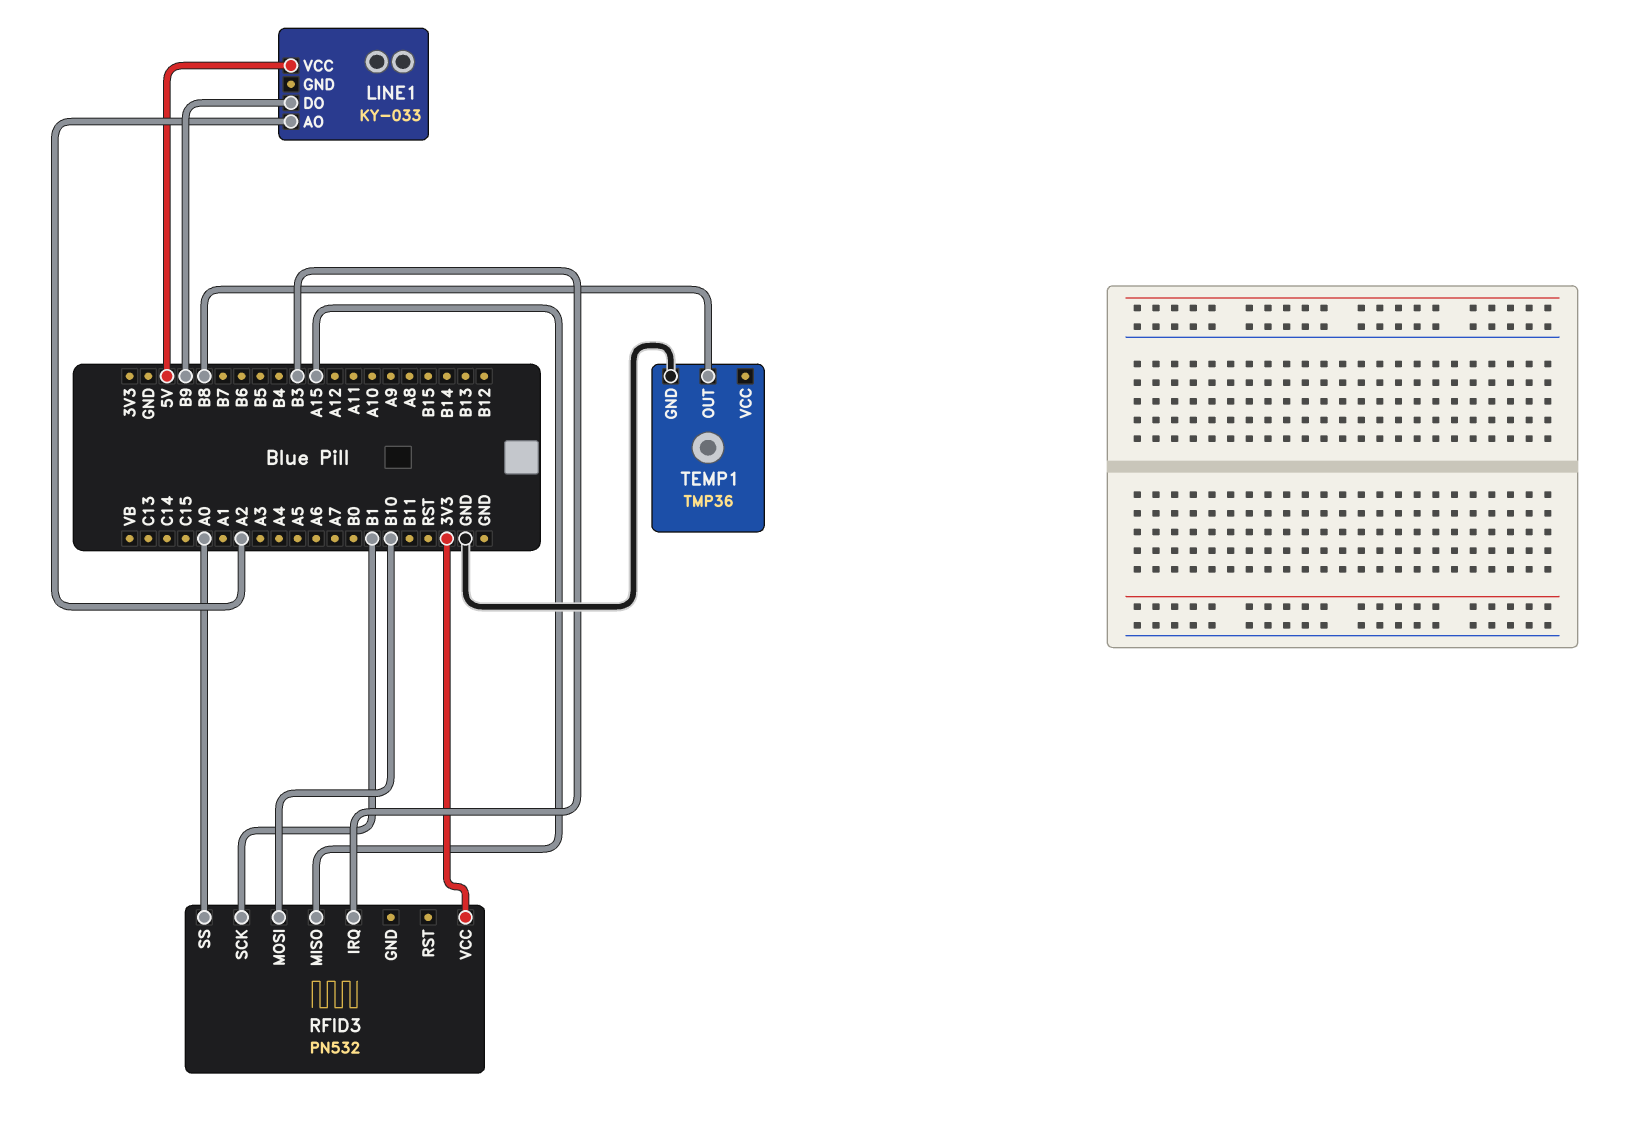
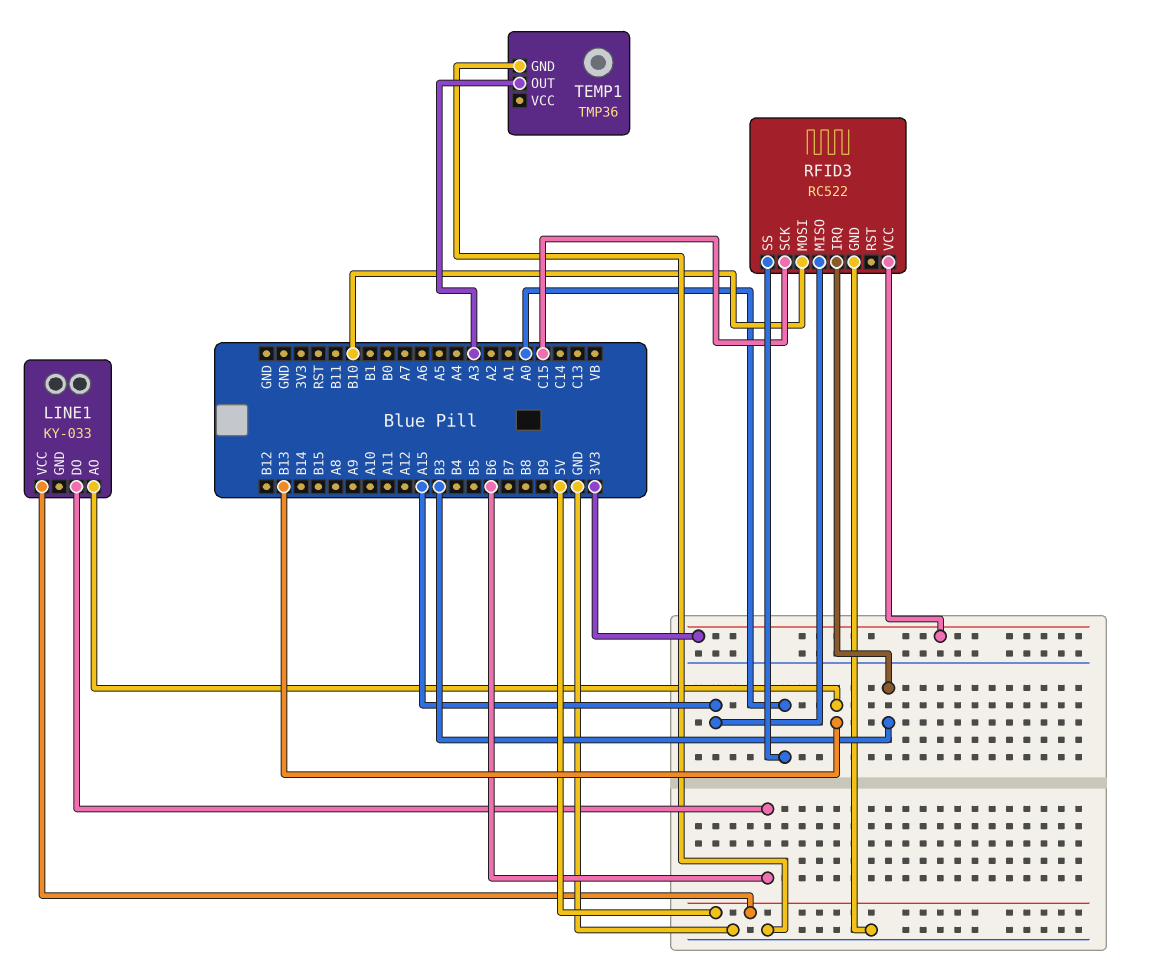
LINE1 pin AO: A2 -> B13
LINE1 pin DO: B9 -> B6
RFID3: PN532 -> RC522
RFID3 pin GND: none -> GND
RFID3 pin SCK: B1 -> C15
TEMP1 pin OUT: B8 -> A3

